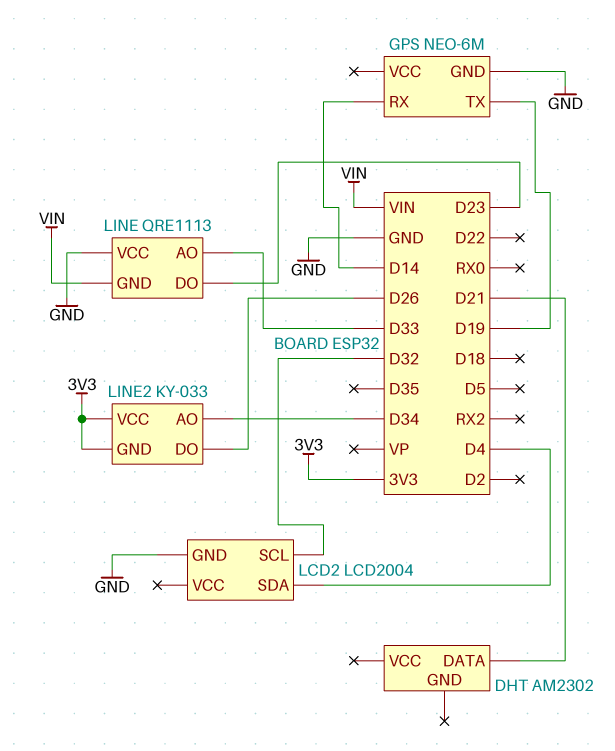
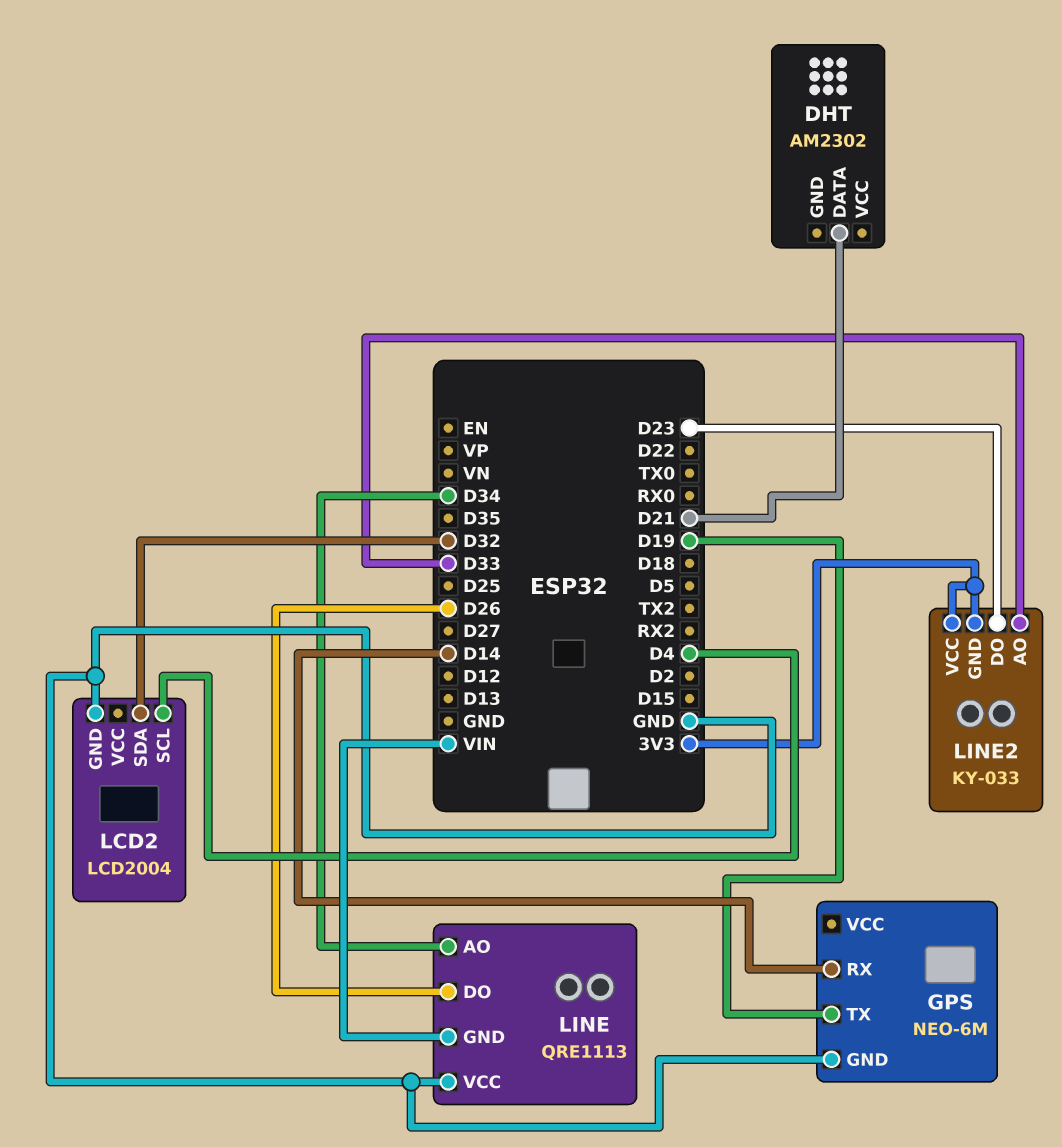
LCD2 pin SCL: D32 -> D4
LCD2 pin SDA: D4 -> D32
LINE pin AO: D33 -> D34
LINE pin DO: D23 -> D26
LINE2 pin AO: D34 -> D33
LINE2 pin DO: D26 -> D23

